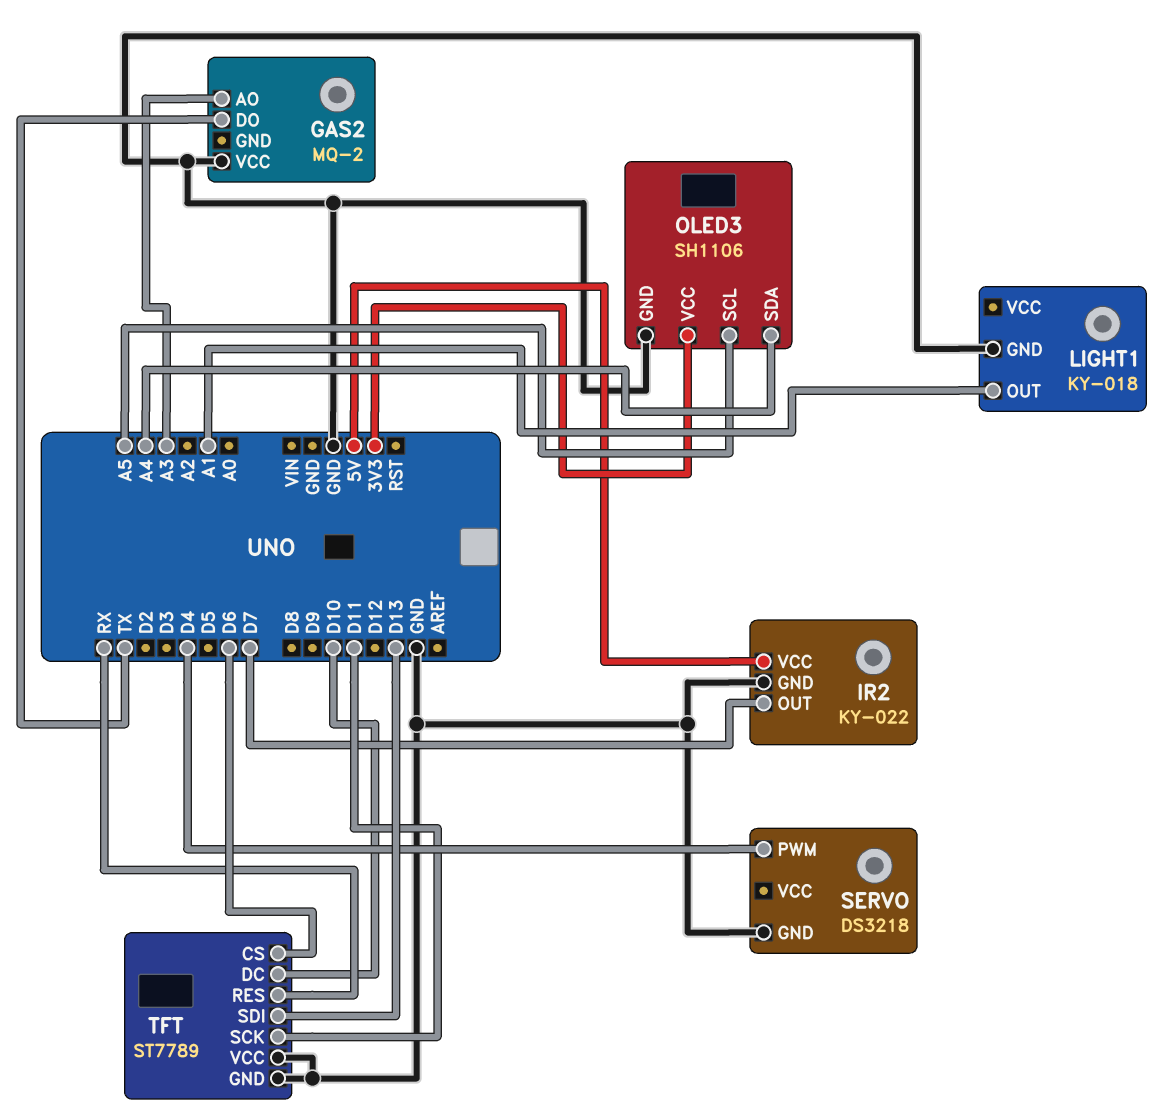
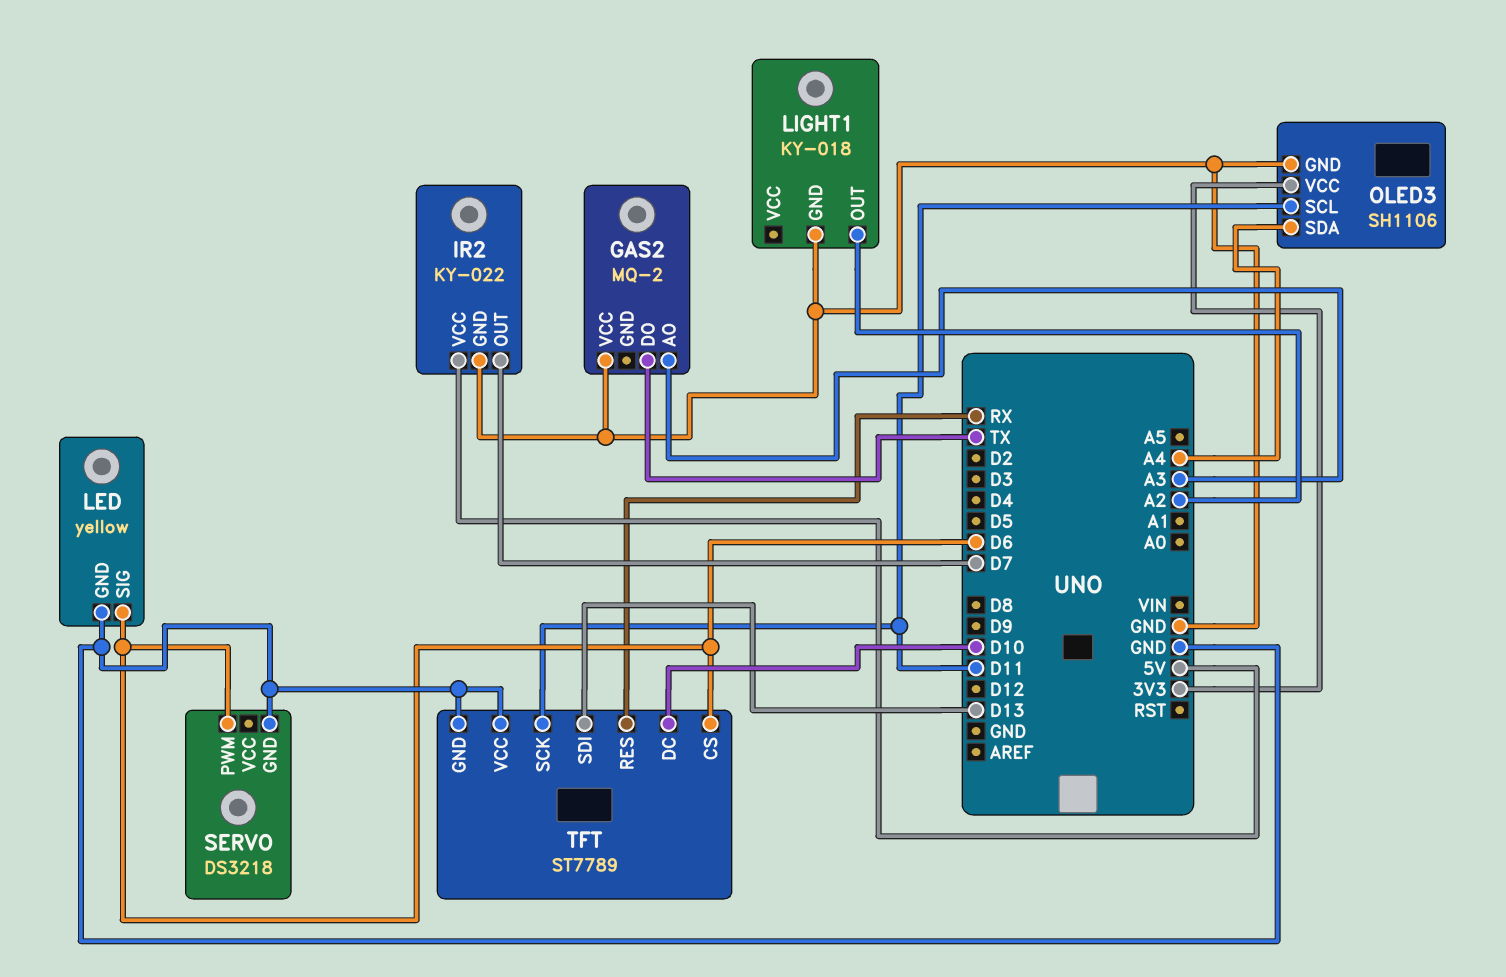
LED: none -> yellow
LED pin GND: none -> GND
LED pin SIG: none -> D6
LIGHT1 pin OUT: A1 -> A2
OLED3 pin SCL: A5 -> D11
SERVO pin PWM: D4 -> D6

